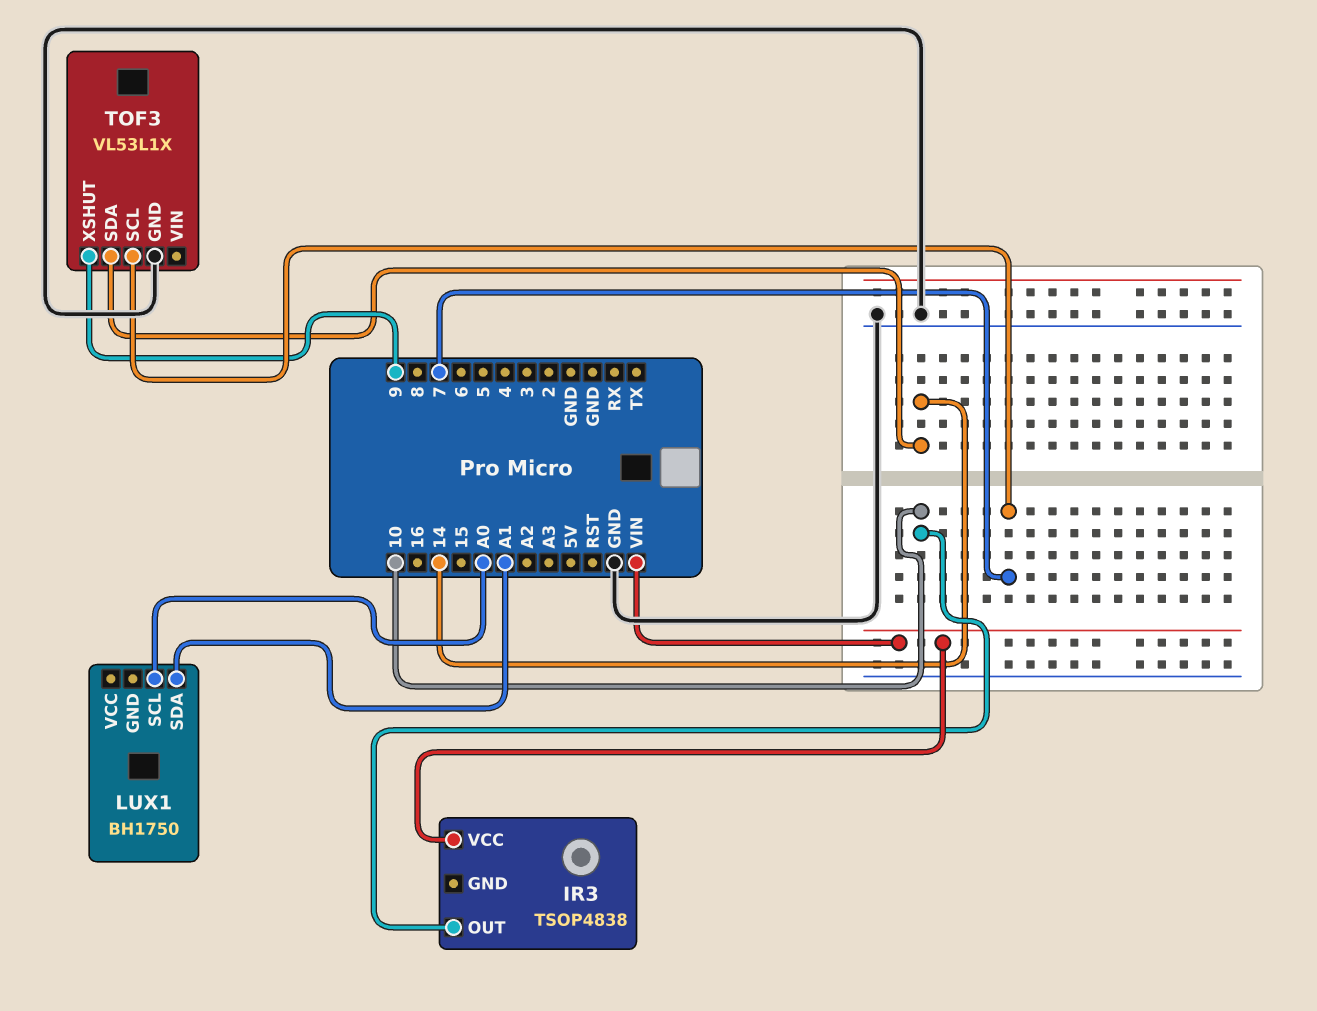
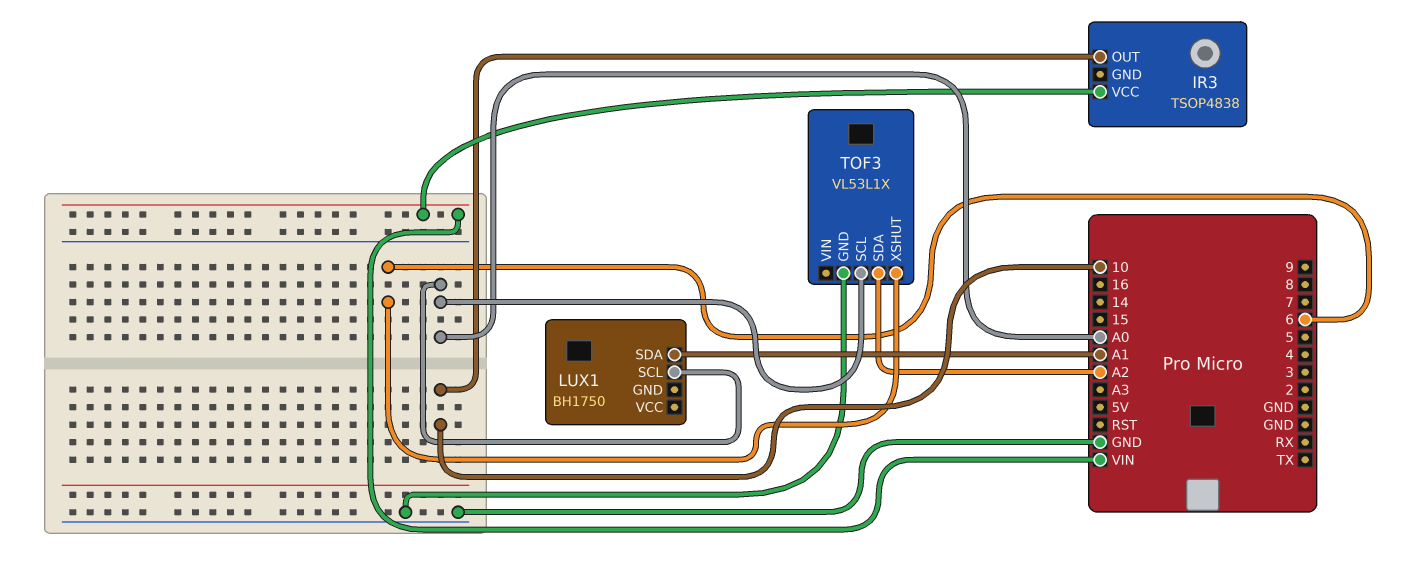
TOF3 pin SCL: 7 -> A0
TOF3 pin SDA: 14 -> A2
TOF3 pin XSHUT: 9 -> 6

